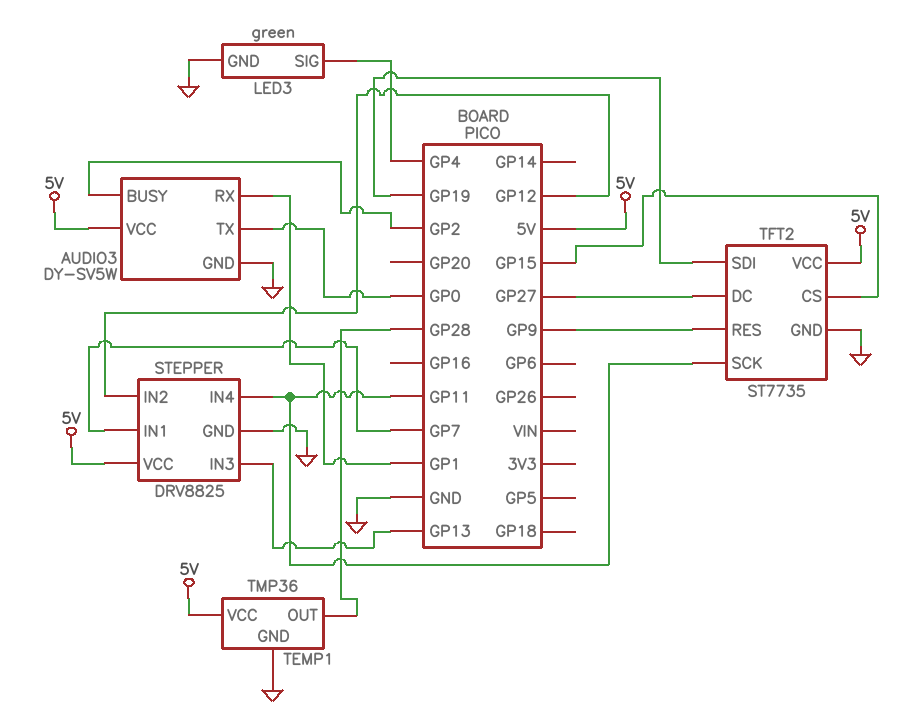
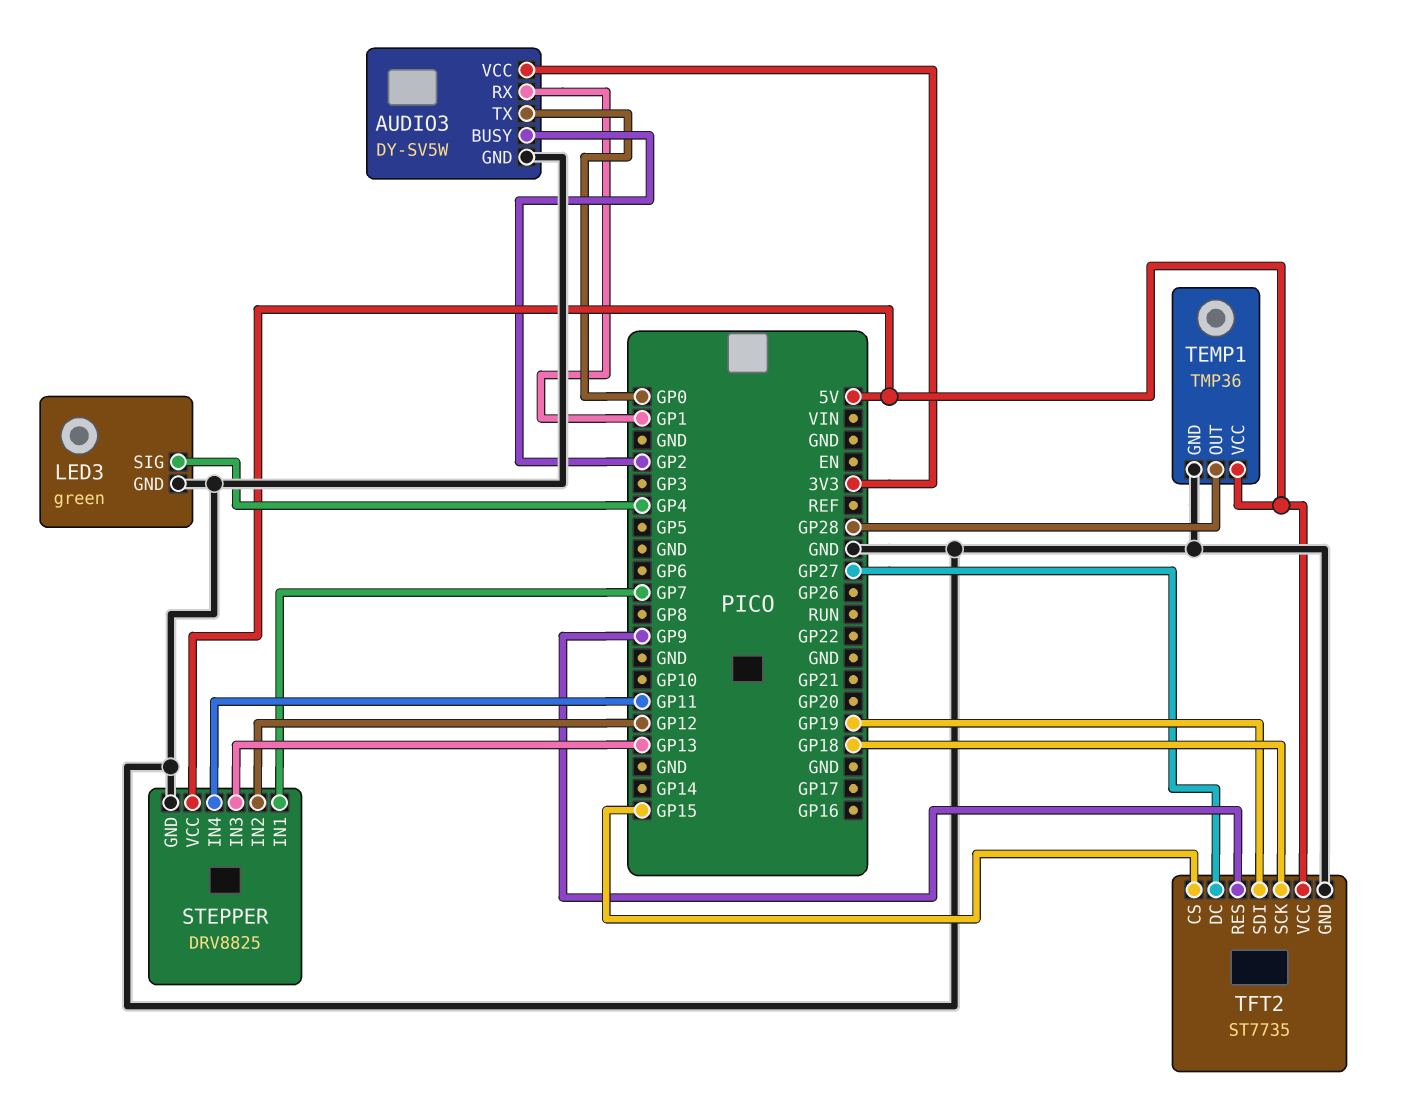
AUDIO3 pin VCC: 5V -> 3V3
TFT2 pin SCK: GP11 -> GP18

